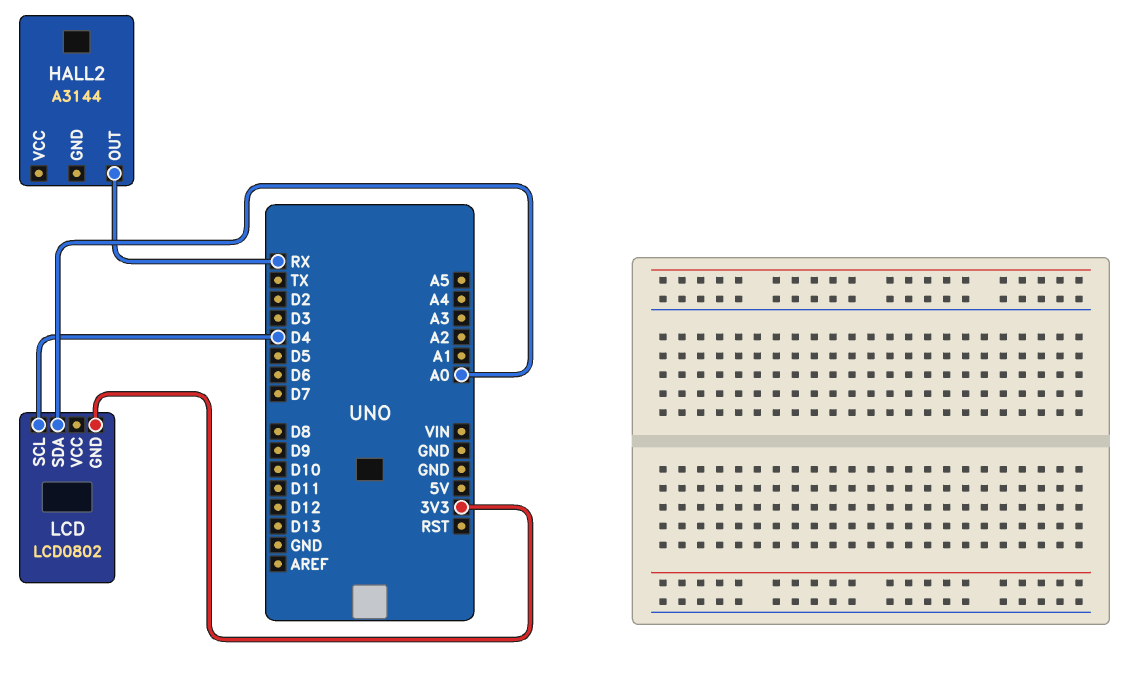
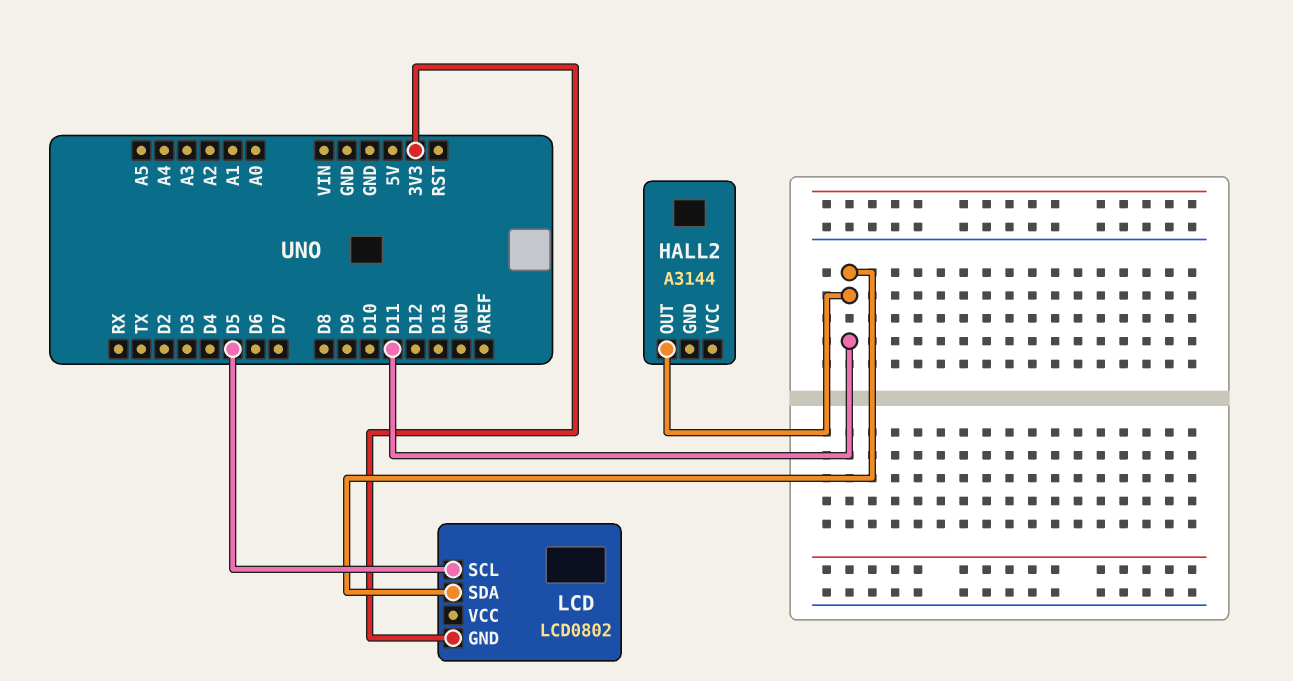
HALL2 pin OUT: RX -> D11
LCD pin SCL: D4 -> D5
LCD pin SDA: A0 -> D11

